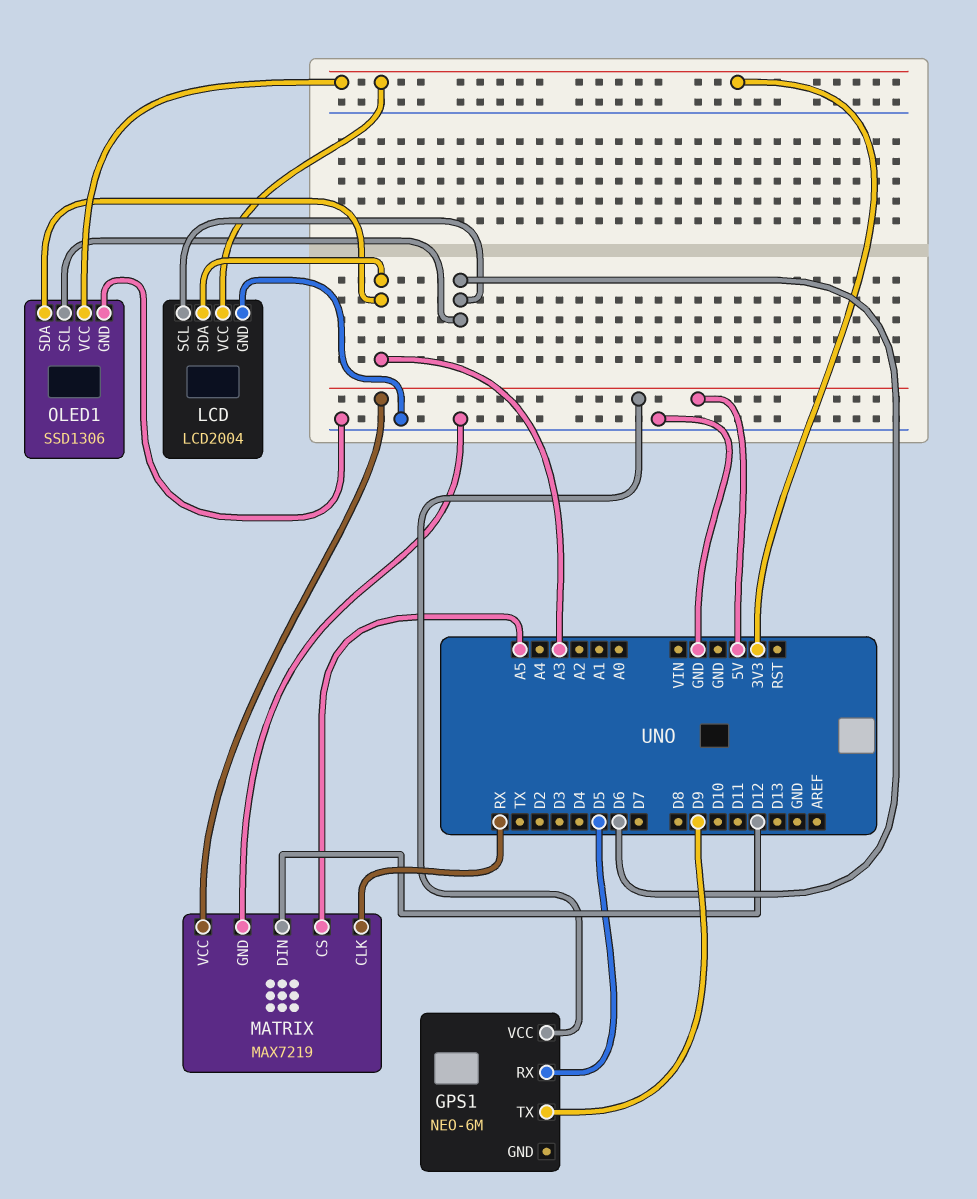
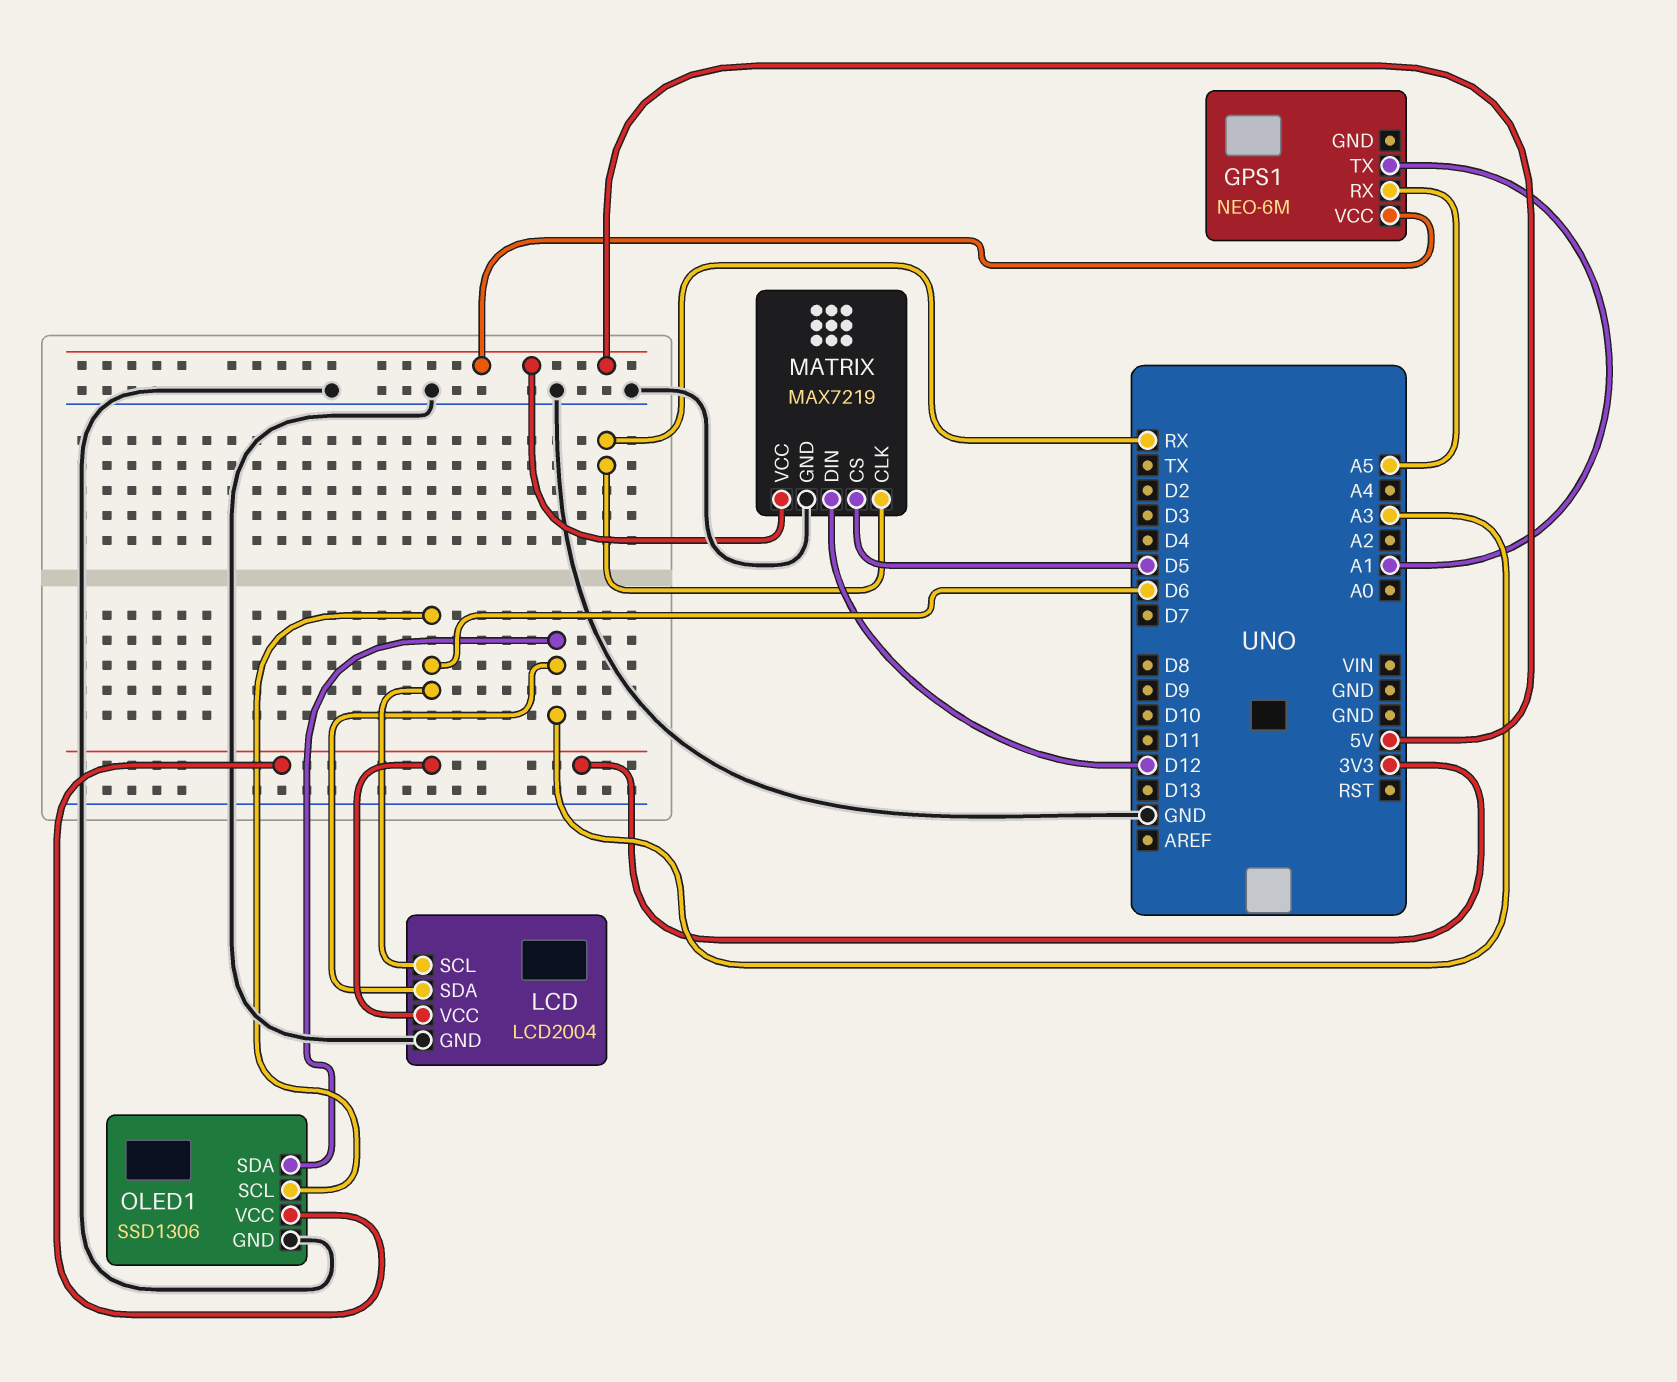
GPS1 pin RX: D5 -> A5
GPS1 pin TX: D9 -> A1
MATRIX pin CS: A5 -> D5

